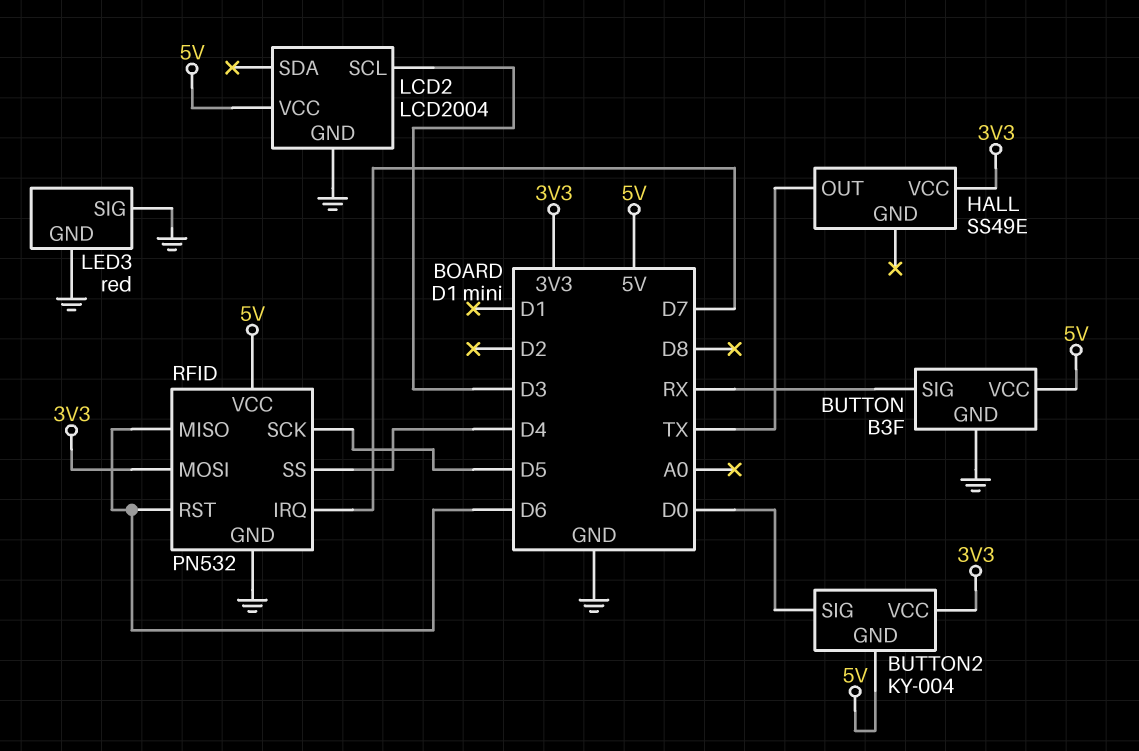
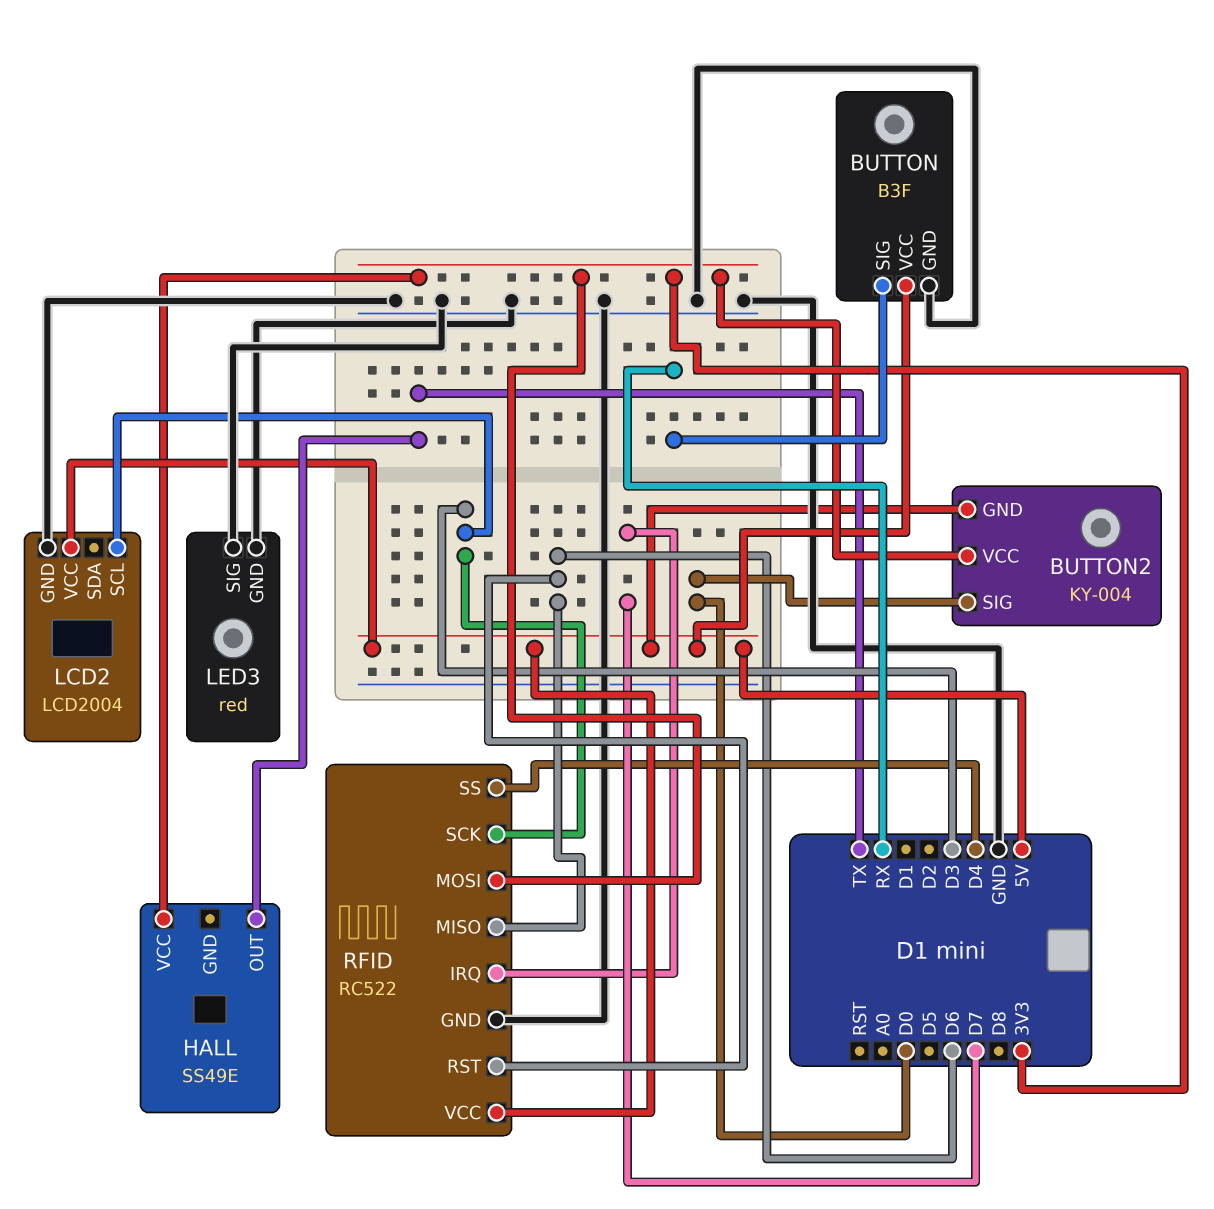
RFID: PN532 -> RC522
RFID pin SCK: D5 -> D3

